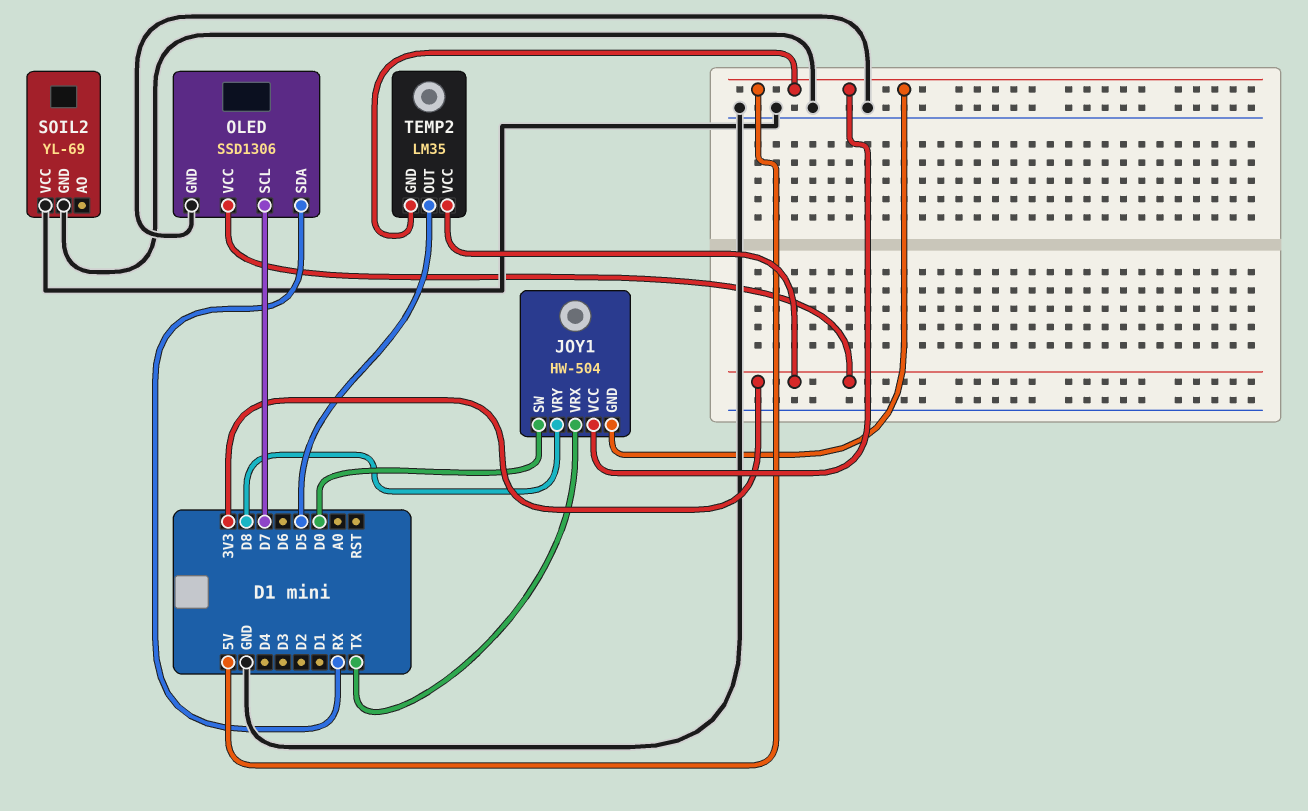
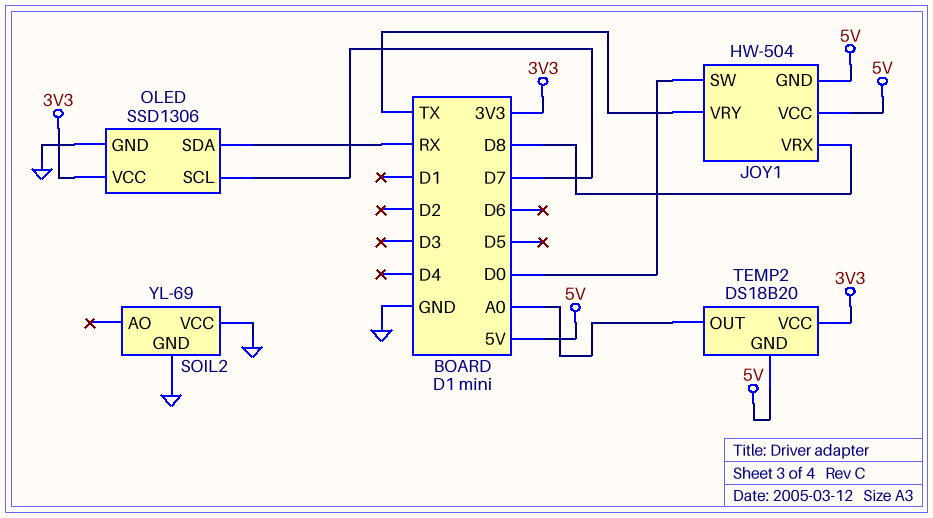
JOY1 pin VRX: TX -> D8
JOY1 pin VRY: D8 -> TX
TEMP2: LM35 -> DS18B20
TEMP2 pin OUT: D5 -> A0

